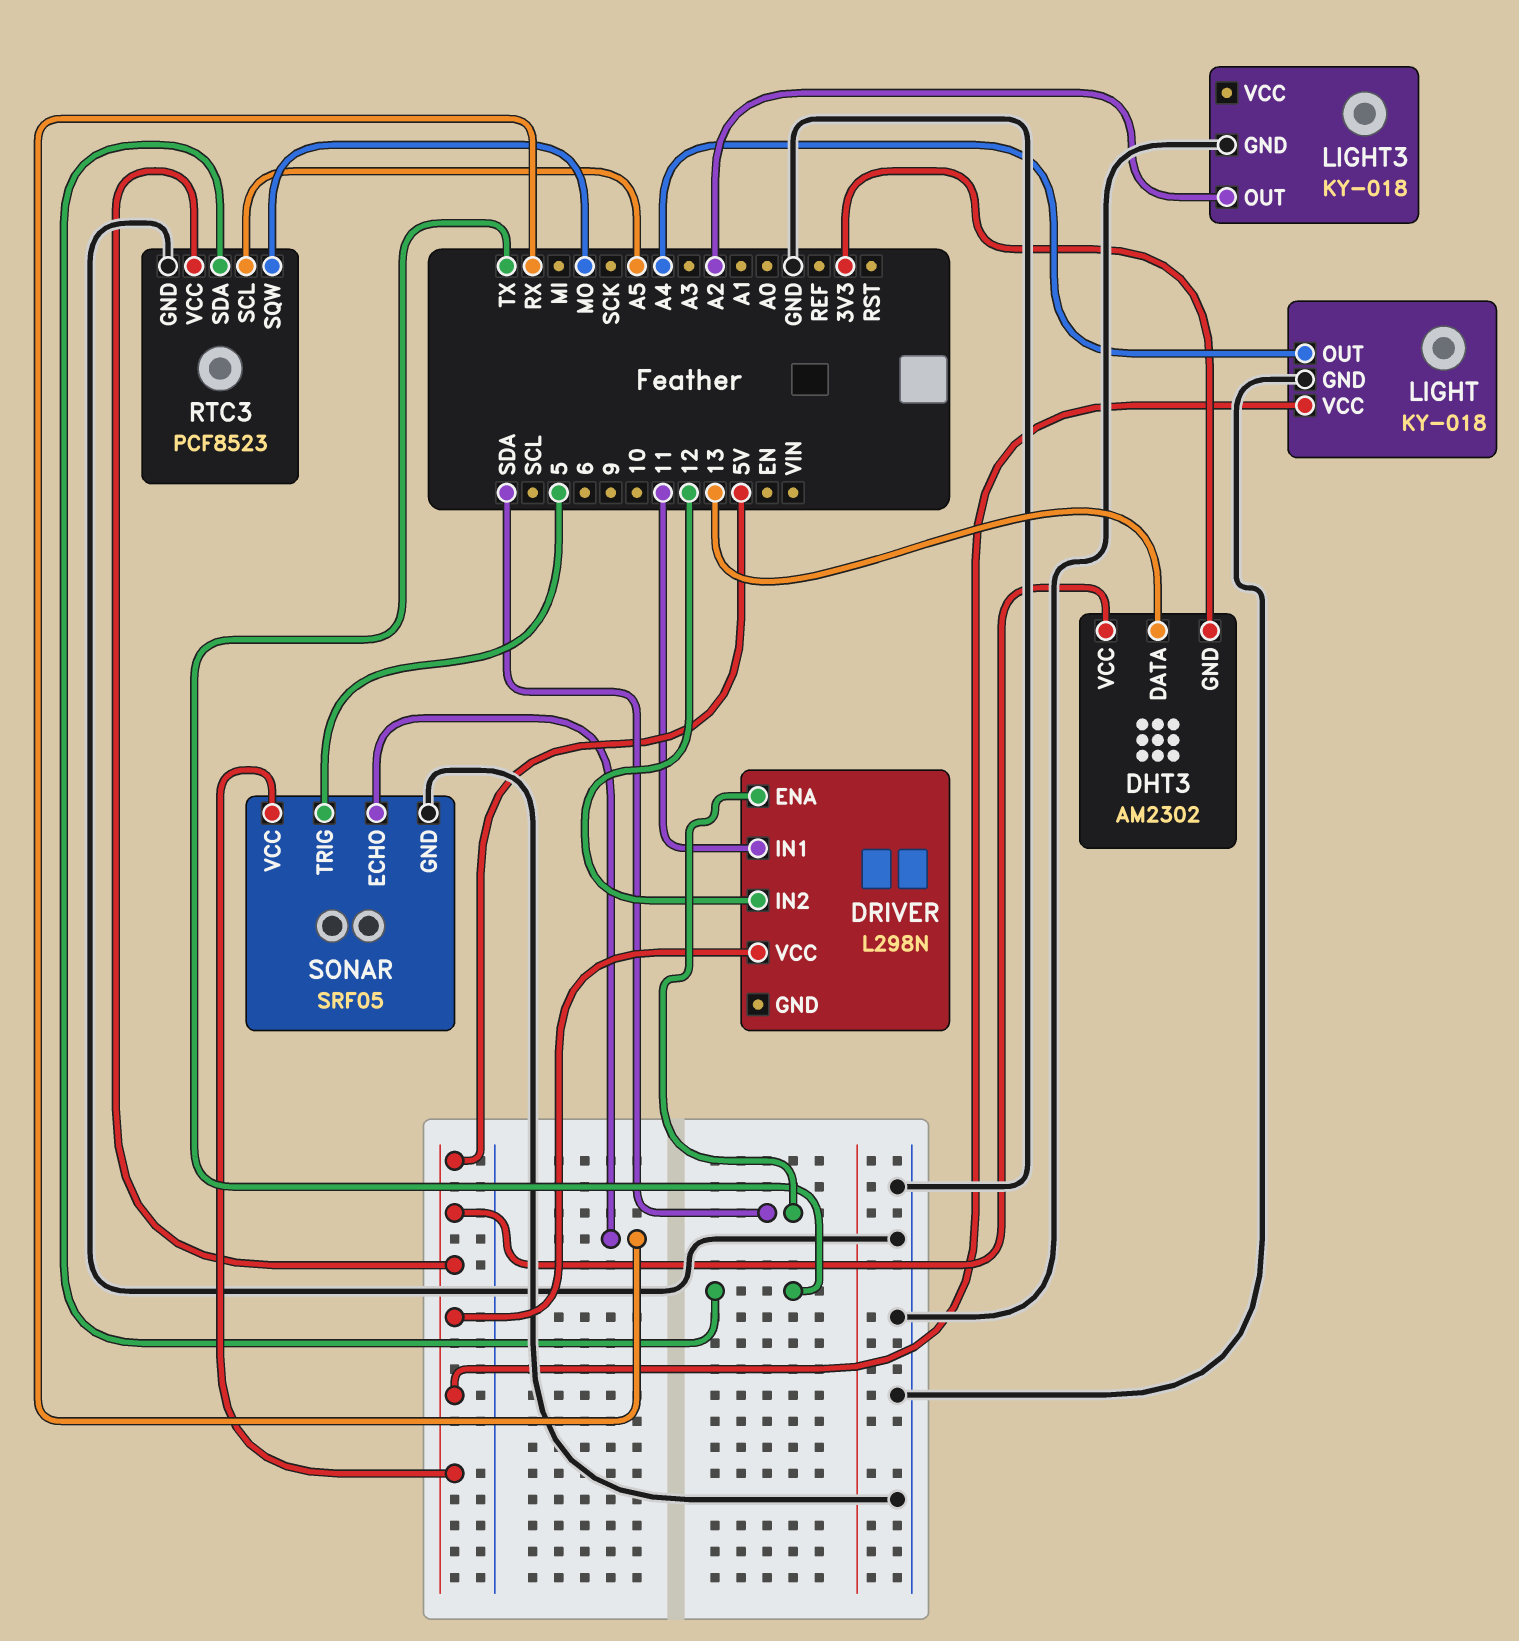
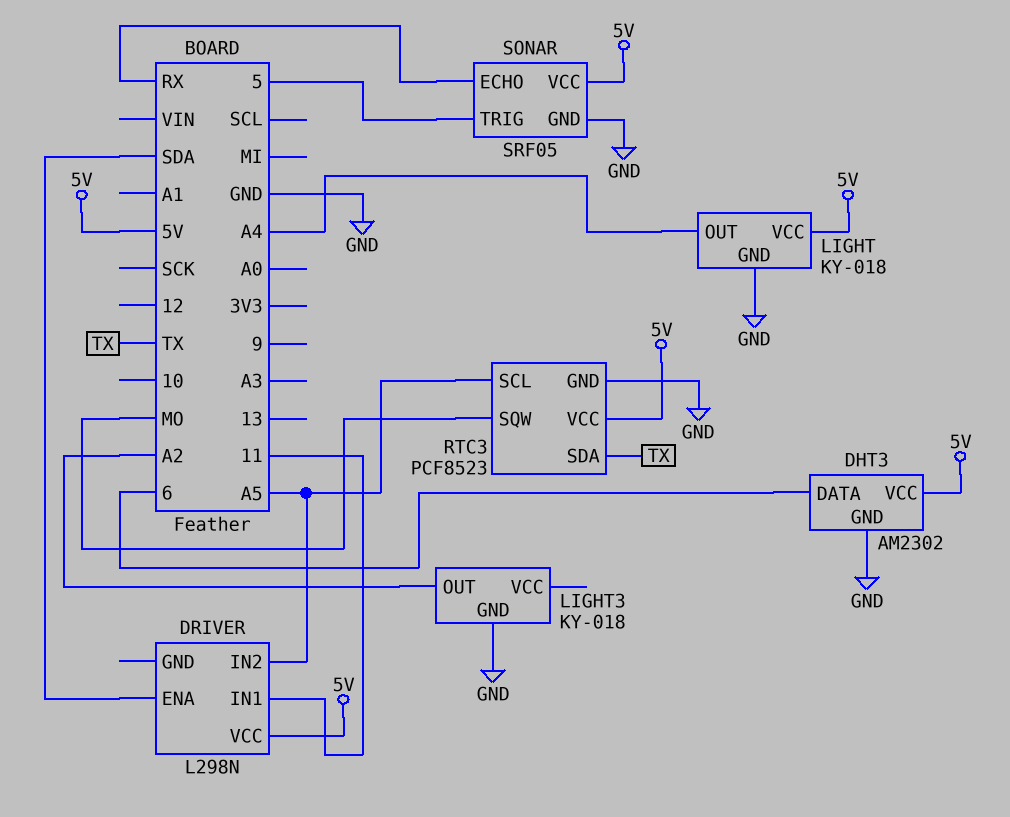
DHT3 pin DATA: 13 -> 6
DHT3 pin GND: 3V3 -> GND
DRIVER pin IN2: 12 -> A5

